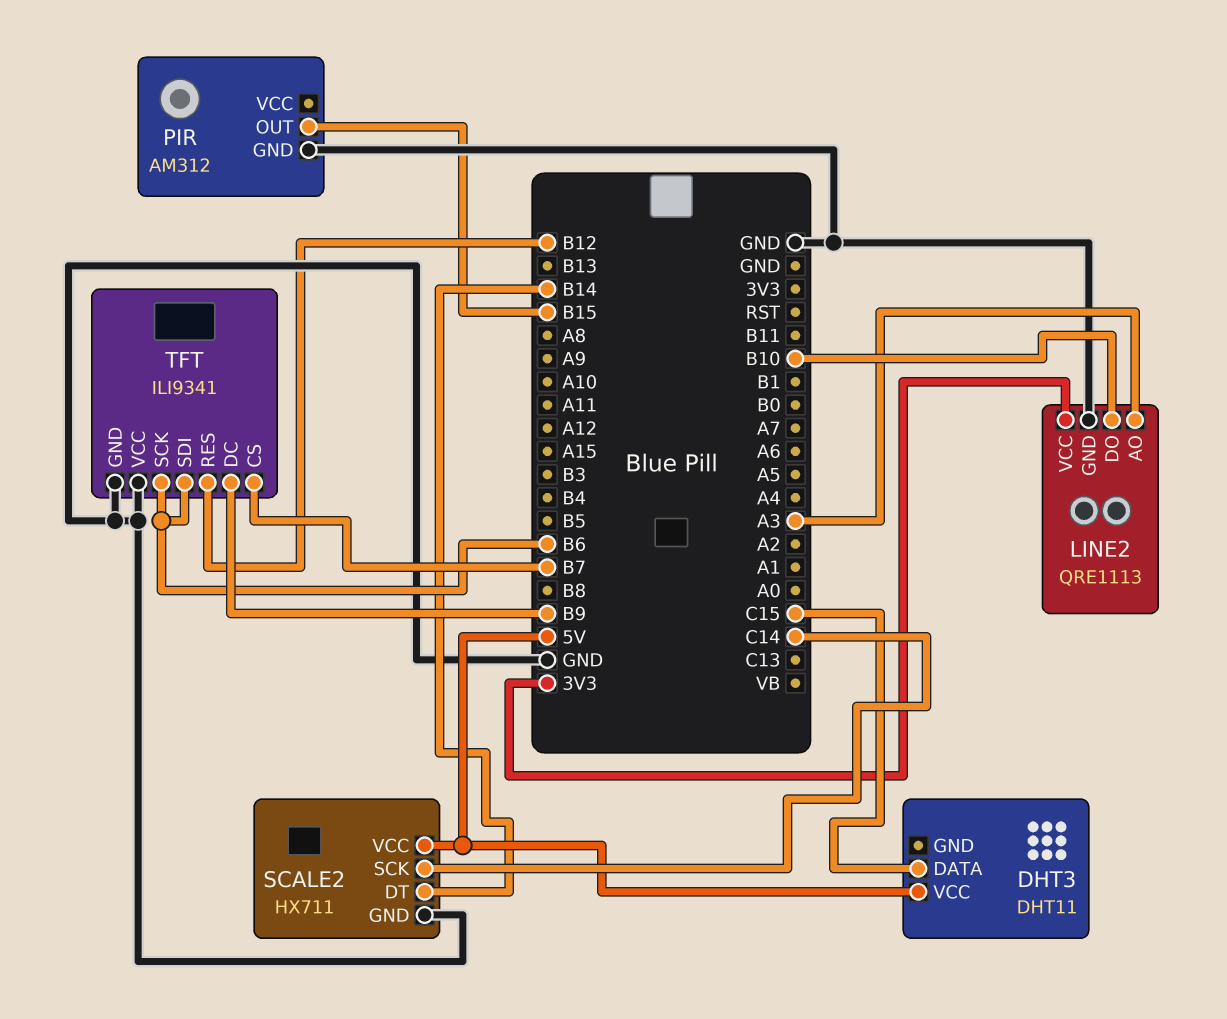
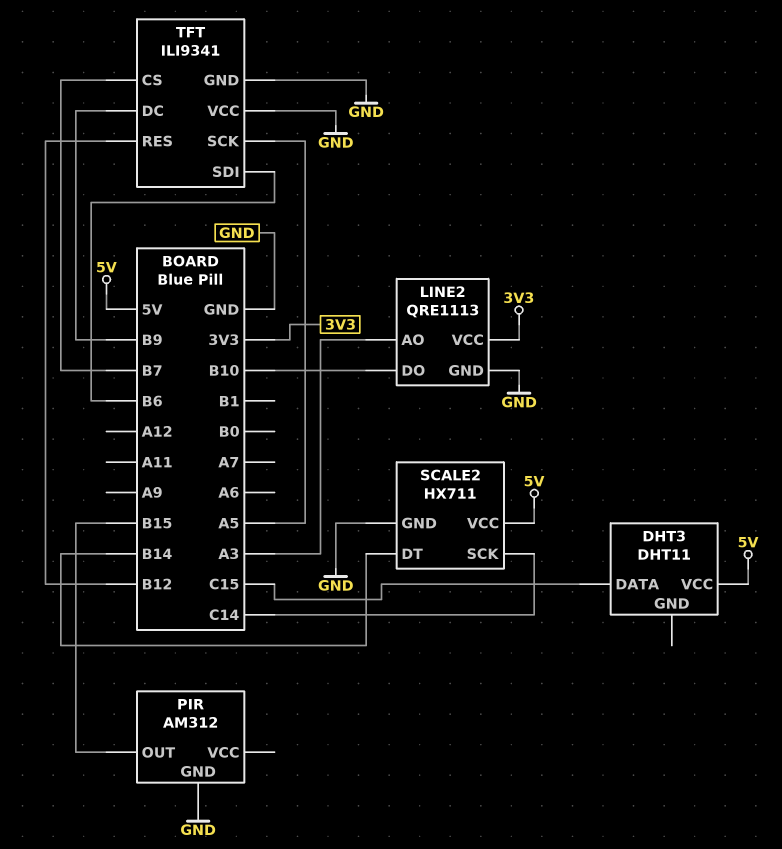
TFT pin SCK: B6 -> A5

